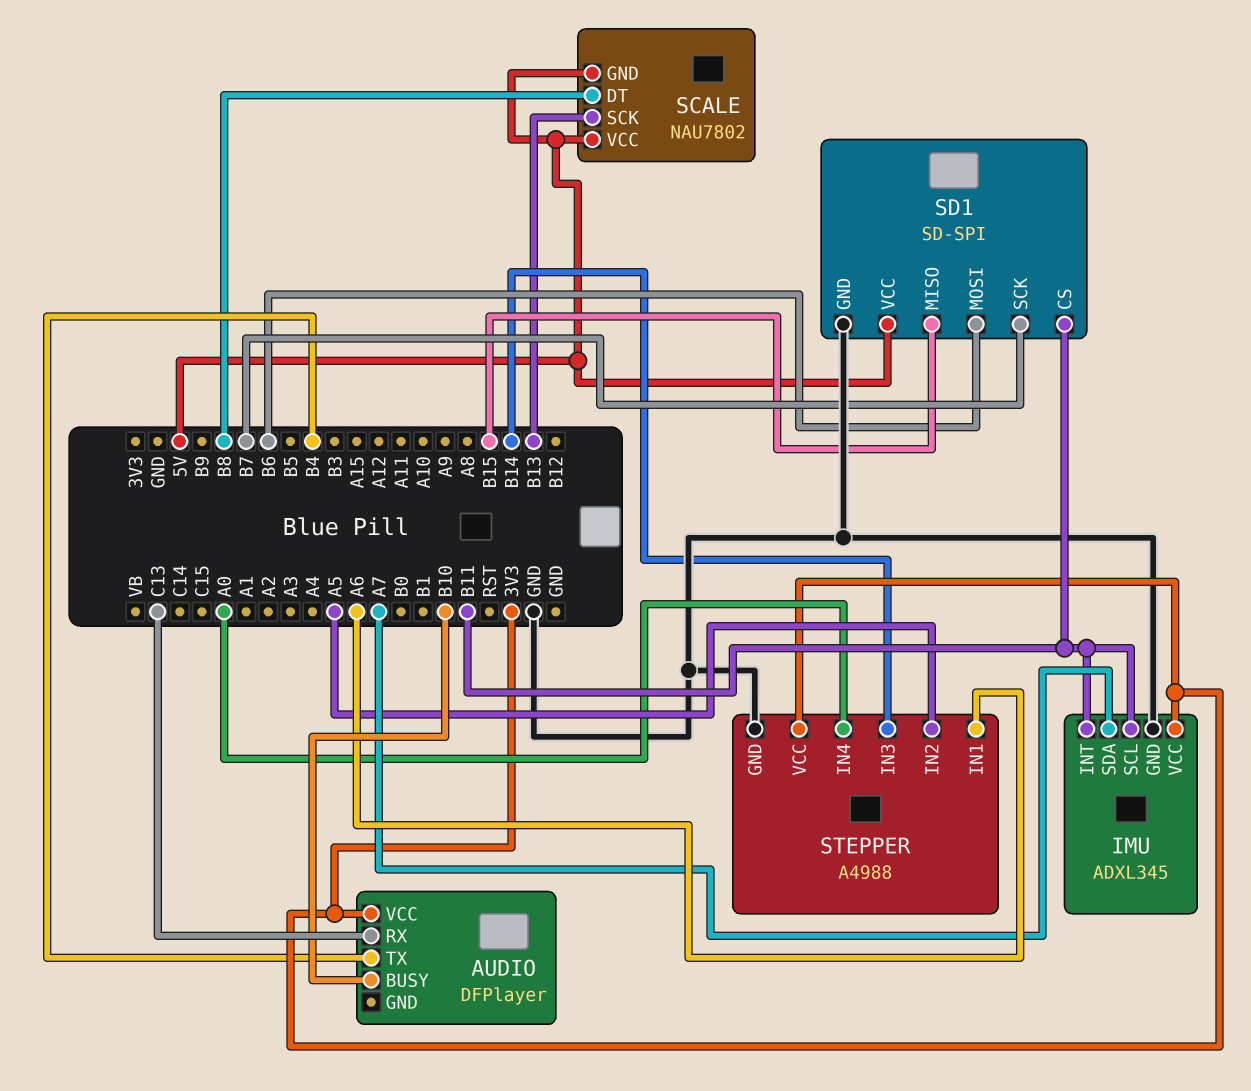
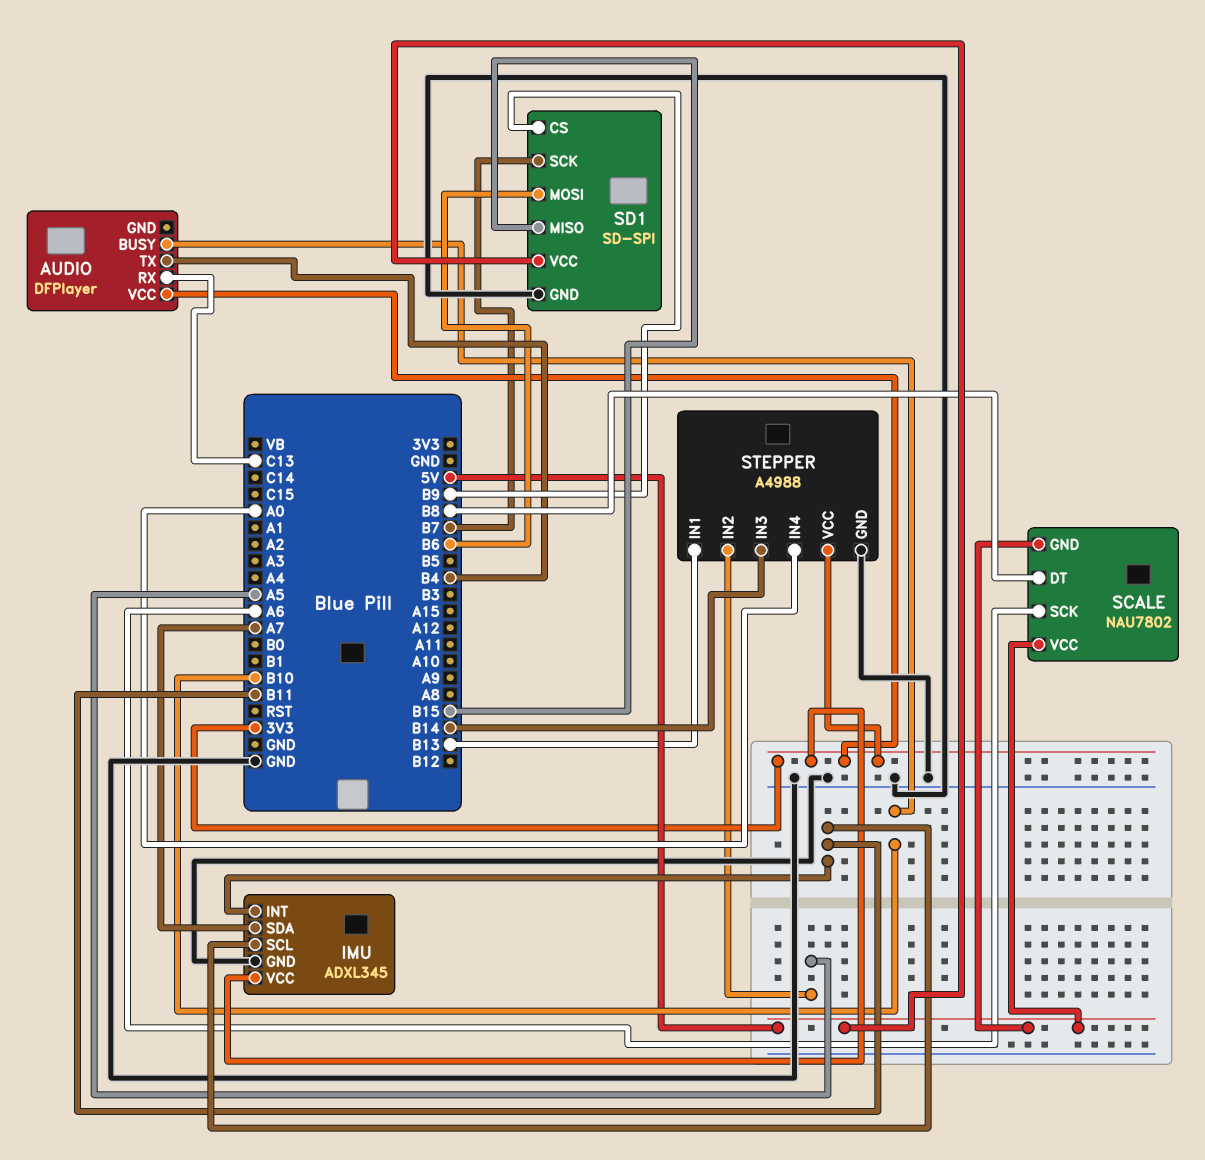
SCALE pin SCK: B13 -> A6
SD1 pin CS: B11 -> B9
STEPPER pin IN1: A6 -> B13

